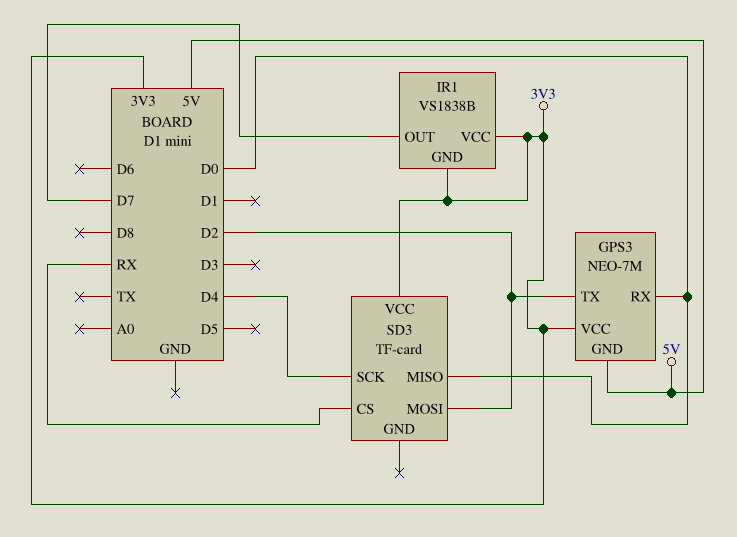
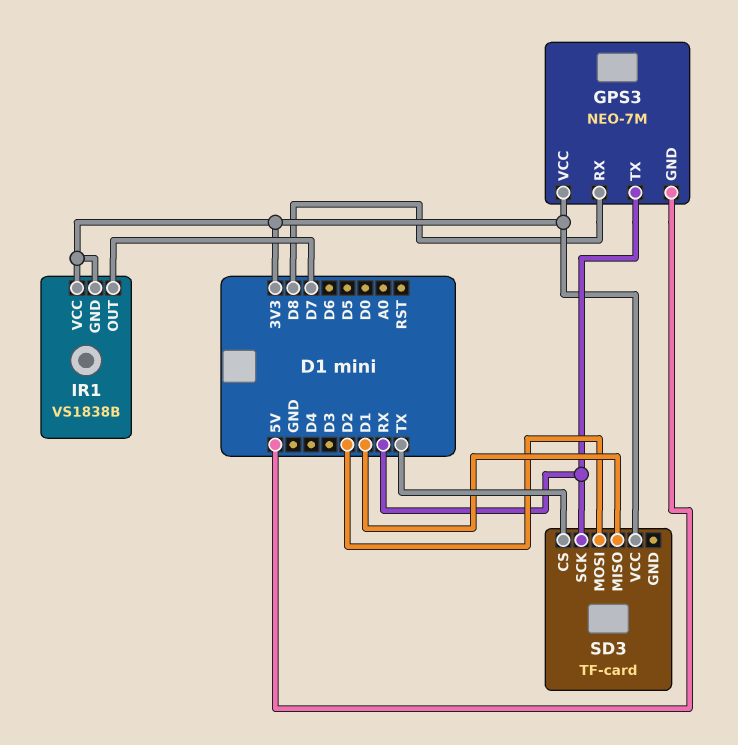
GPS3 pin RX: D0 -> D8
GPS3 pin TX: D2 -> RX
SD3 pin CS: RX -> TX
SD3 pin MISO: D0 -> D1
SD3 pin SCK: D4 -> RX

